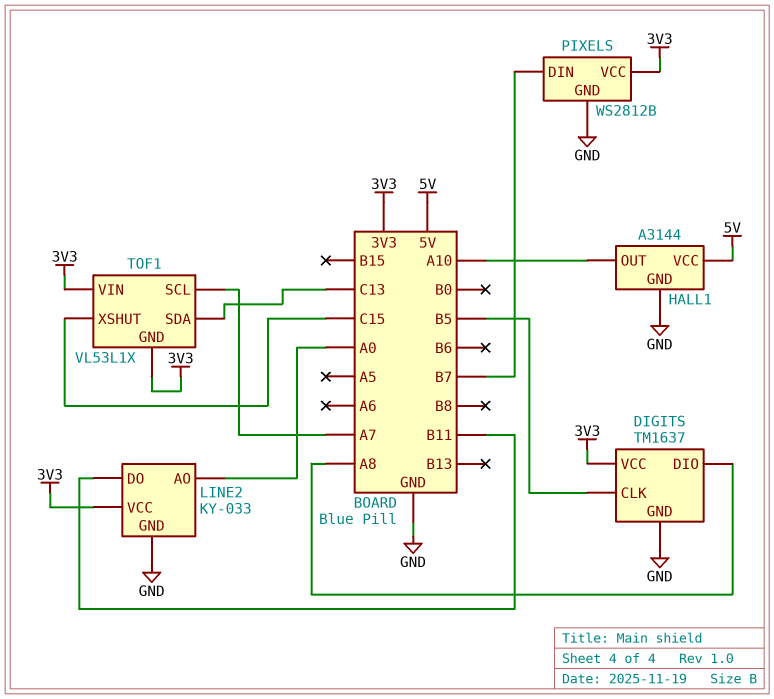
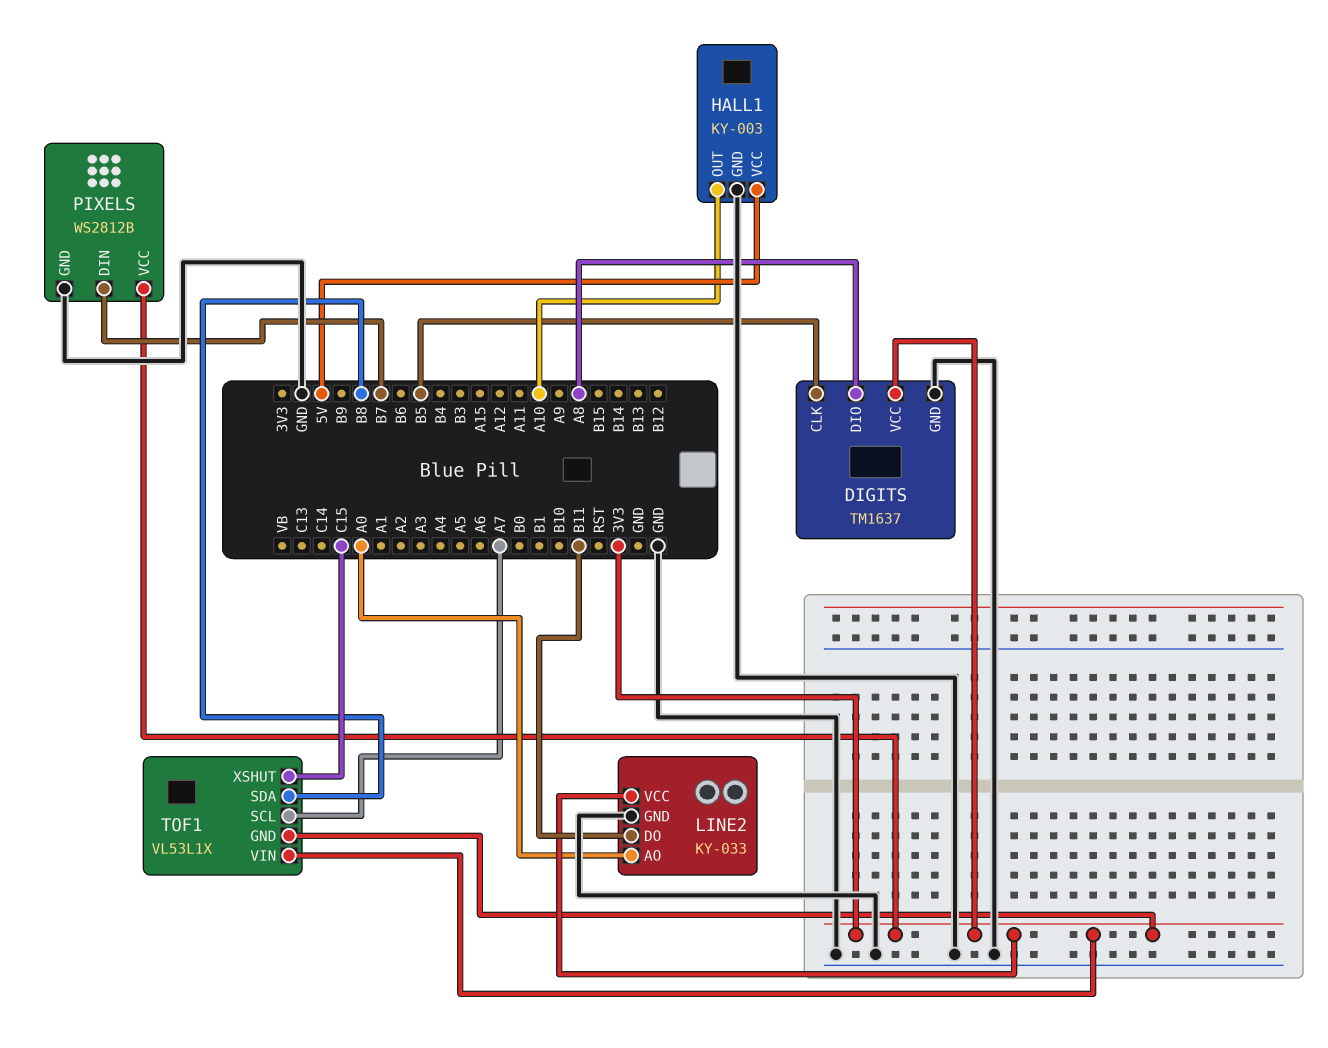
HALL1: A3144 -> KY-003
TOF1 pin SDA: C13 -> B8

